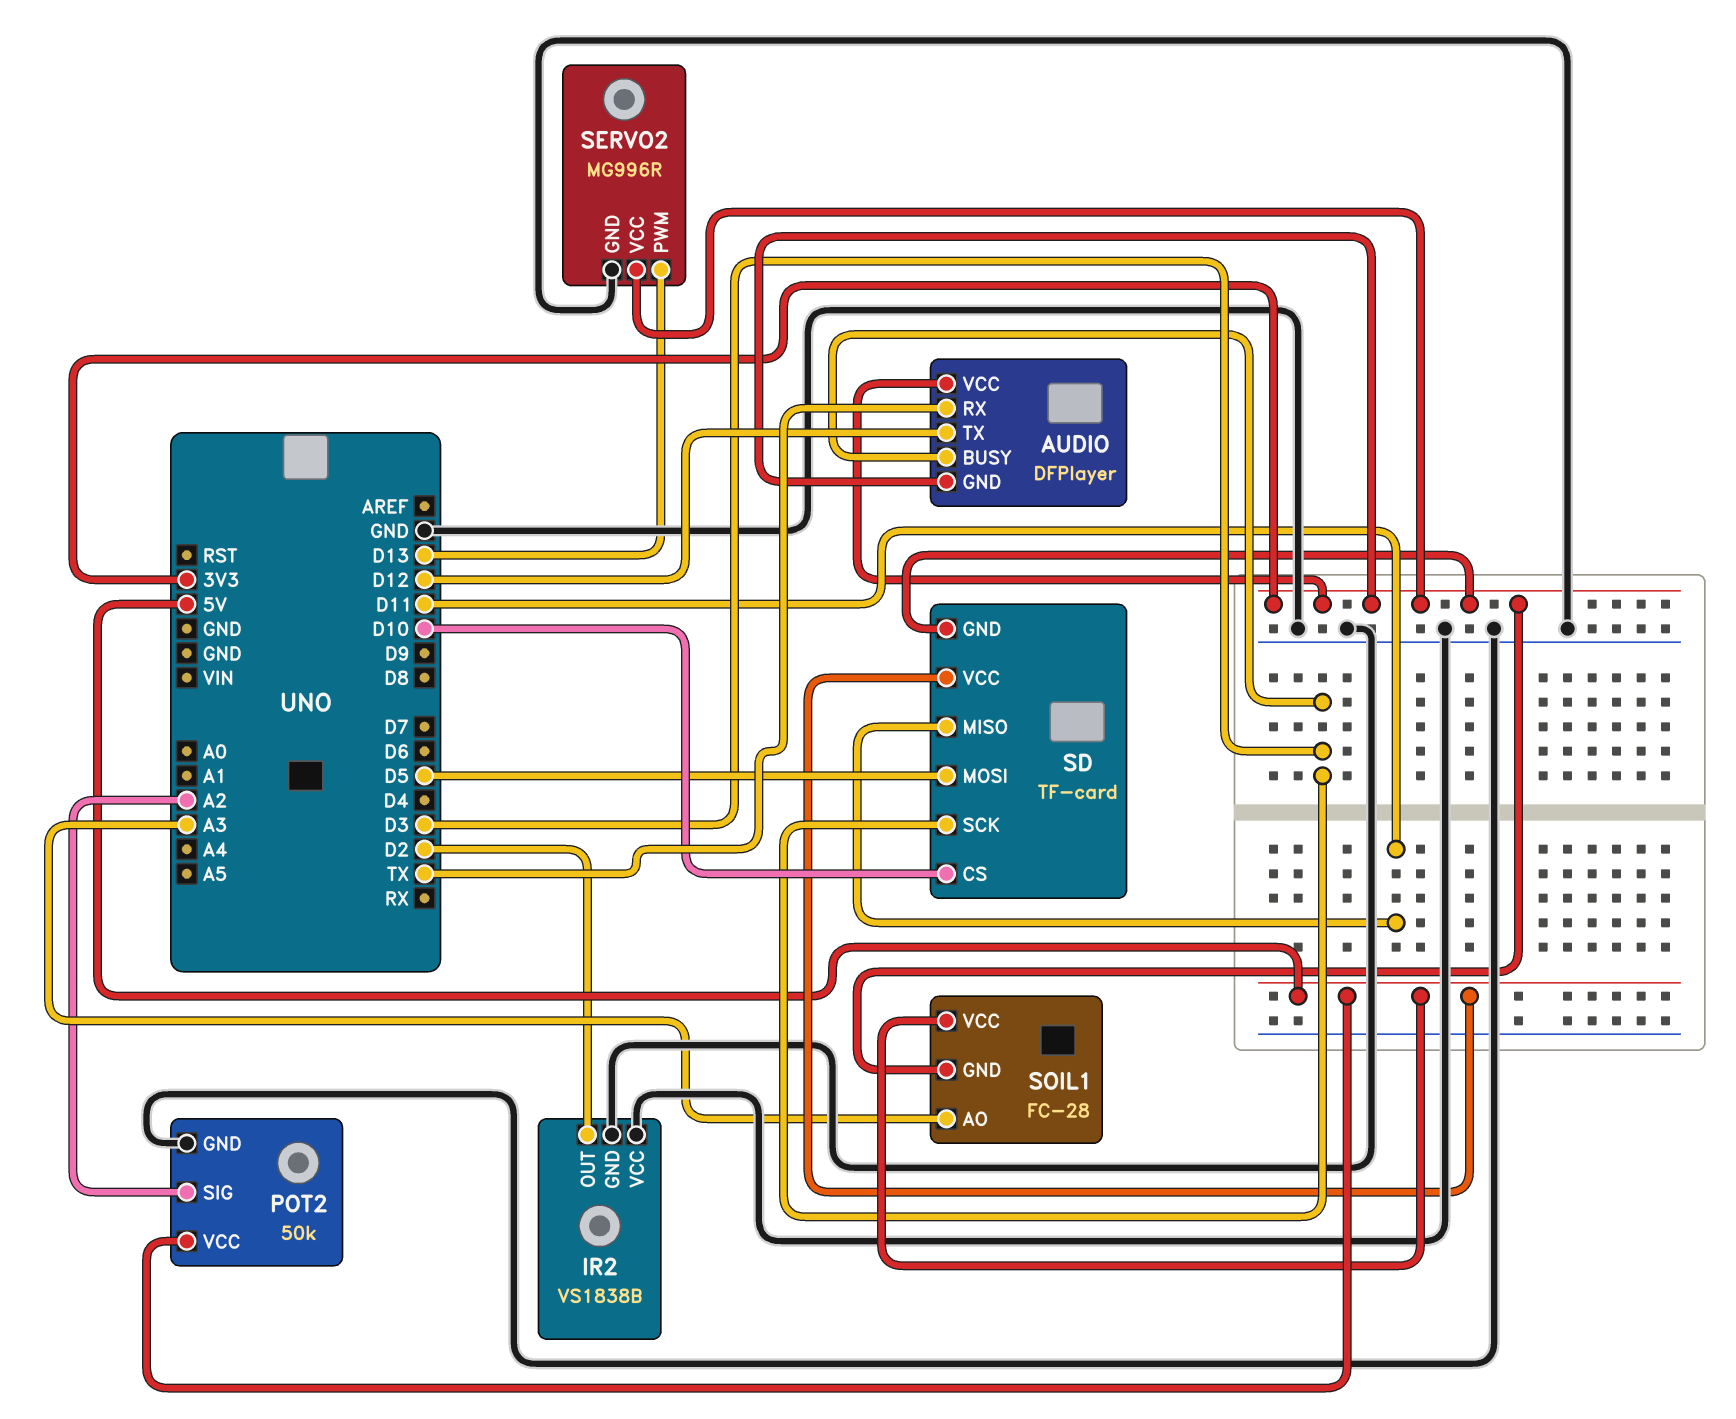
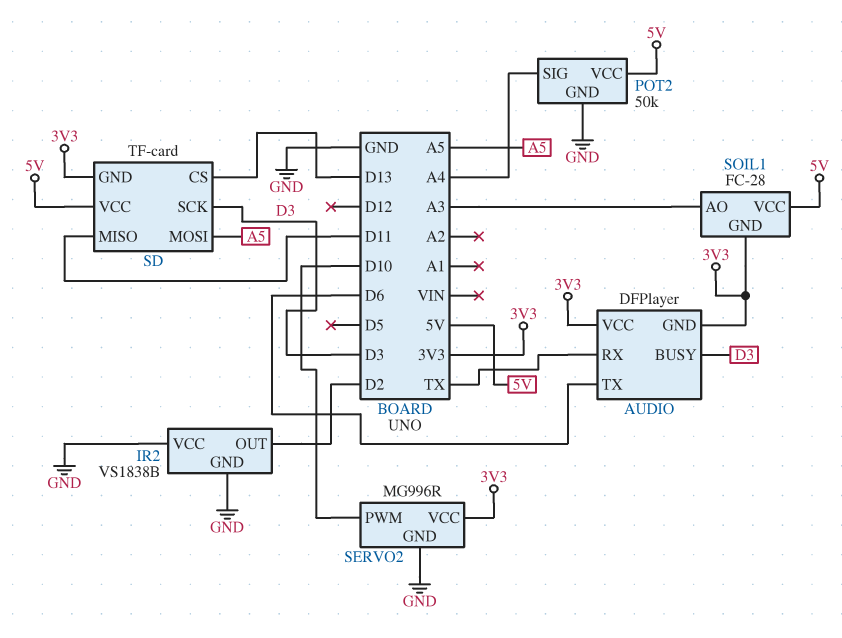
AUDIO pin TX: D12 -> D6
POT2 pin SIG: A2 -> A4
SD pin CS: D10 -> D13
SD pin MOSI: D5 -> A5
SERVO2 pin PWM: D13 -> D10

